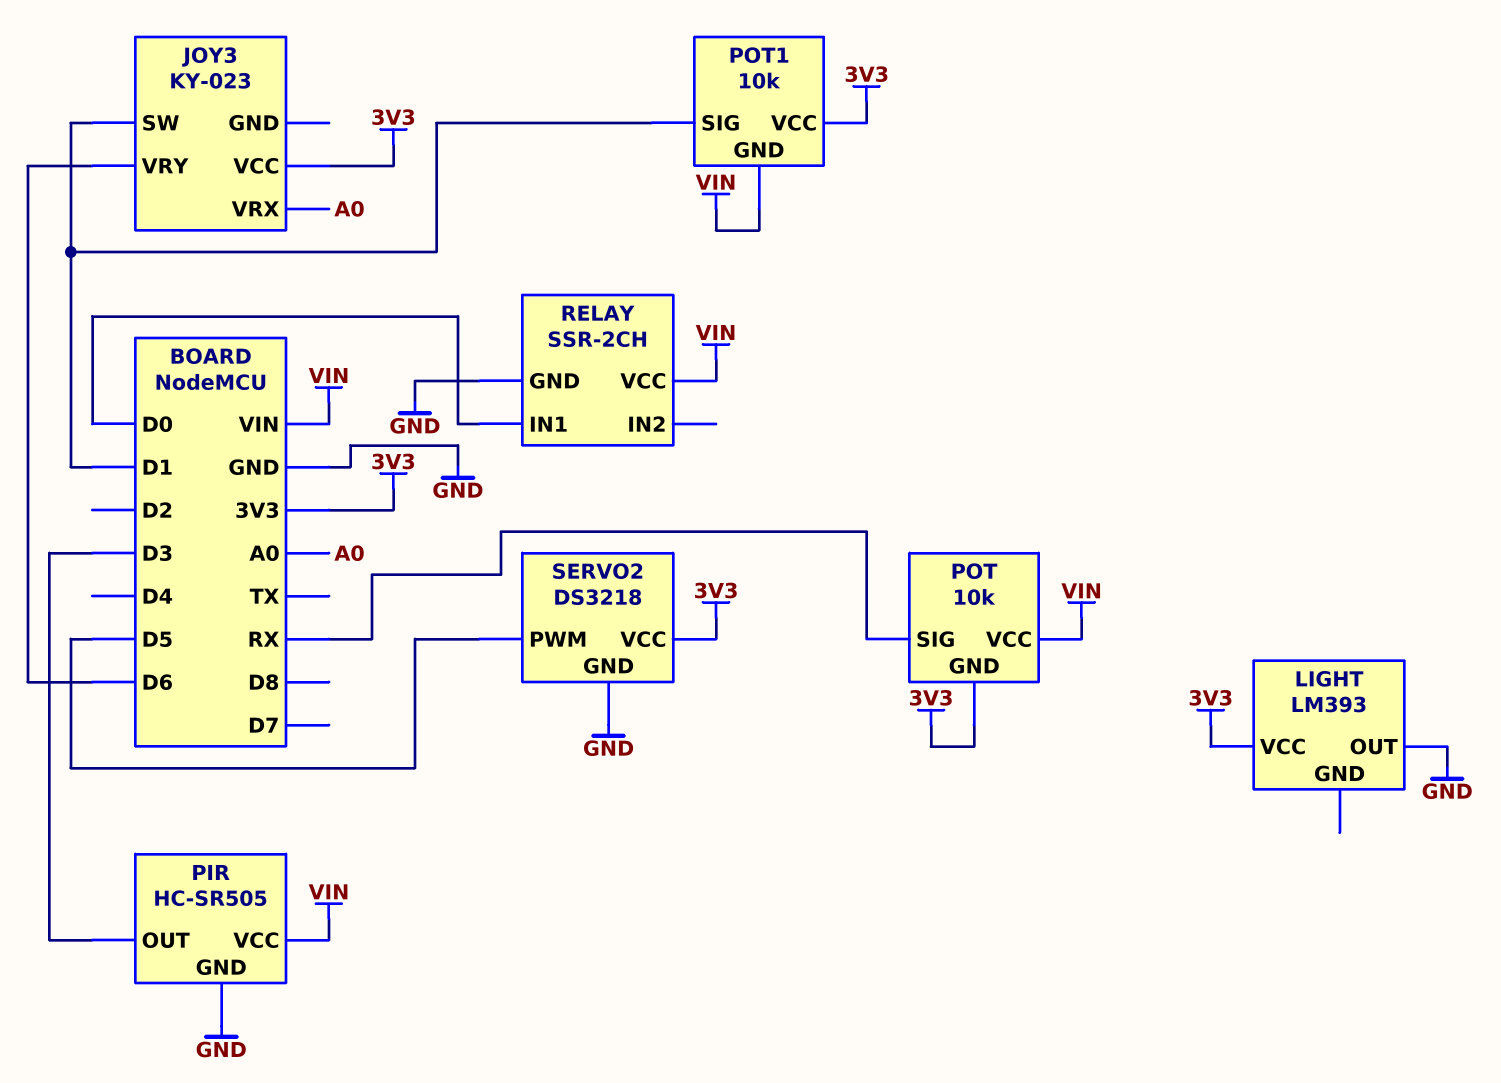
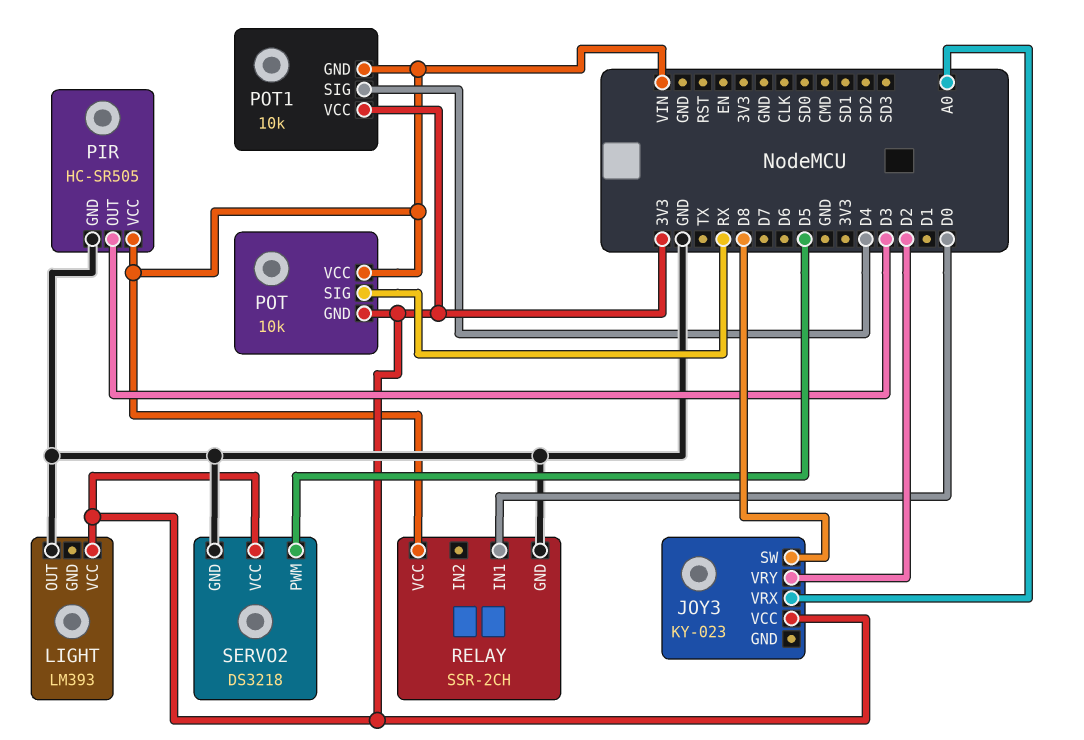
JOY3 pin SW: D1 -> D8
JOY3 pin VRY: D6 -> D2
POT1 pin SIG: D1 -> D4

